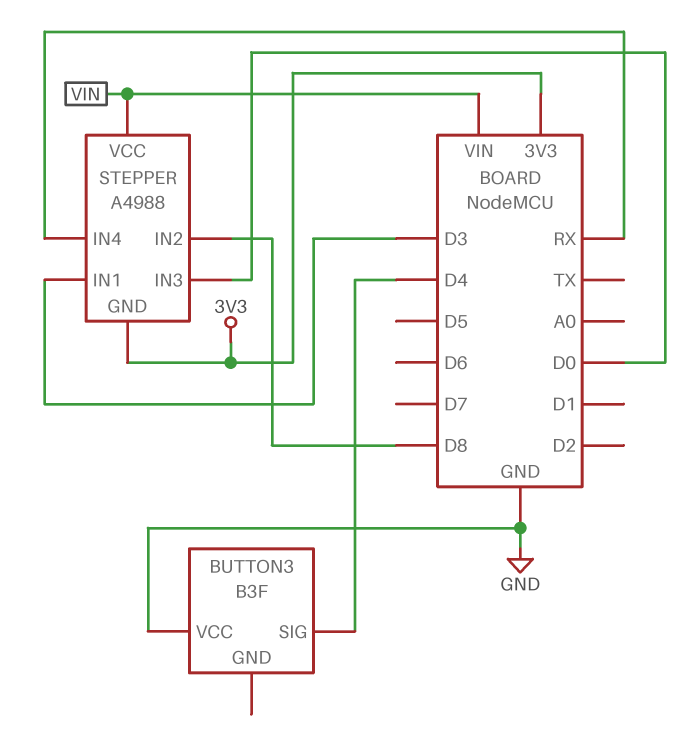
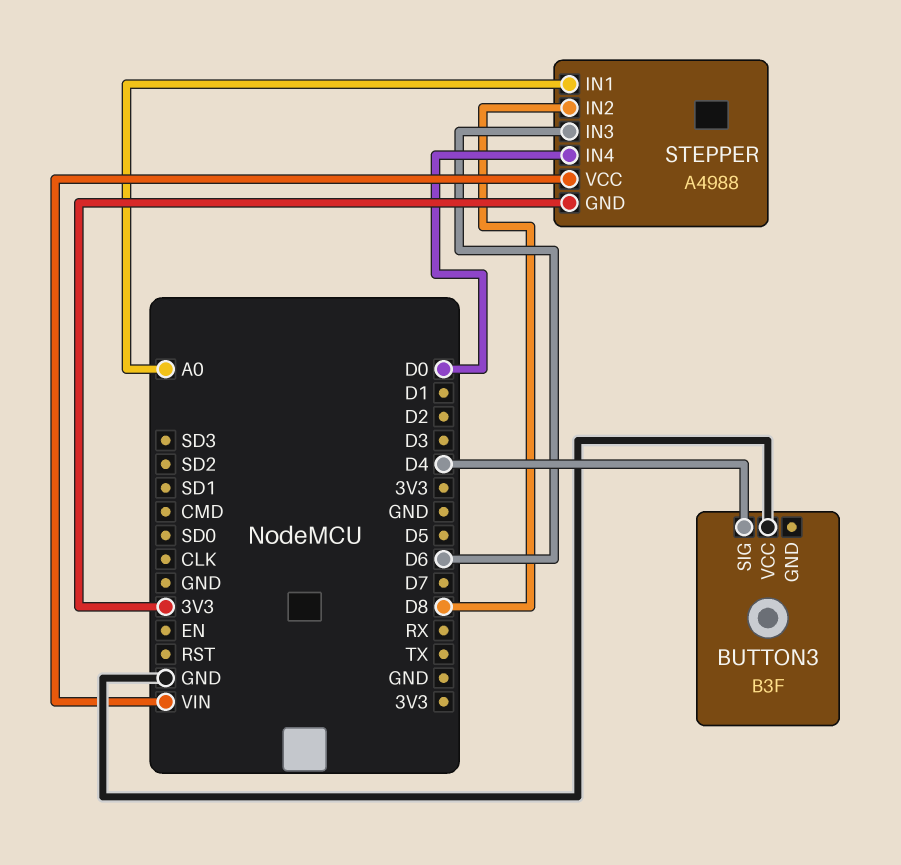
STEPPER pin IN1: D3 -> A0
STEPPER pin IN3: D0 -> D6
STEPPER pin IN4: RX -> D0

